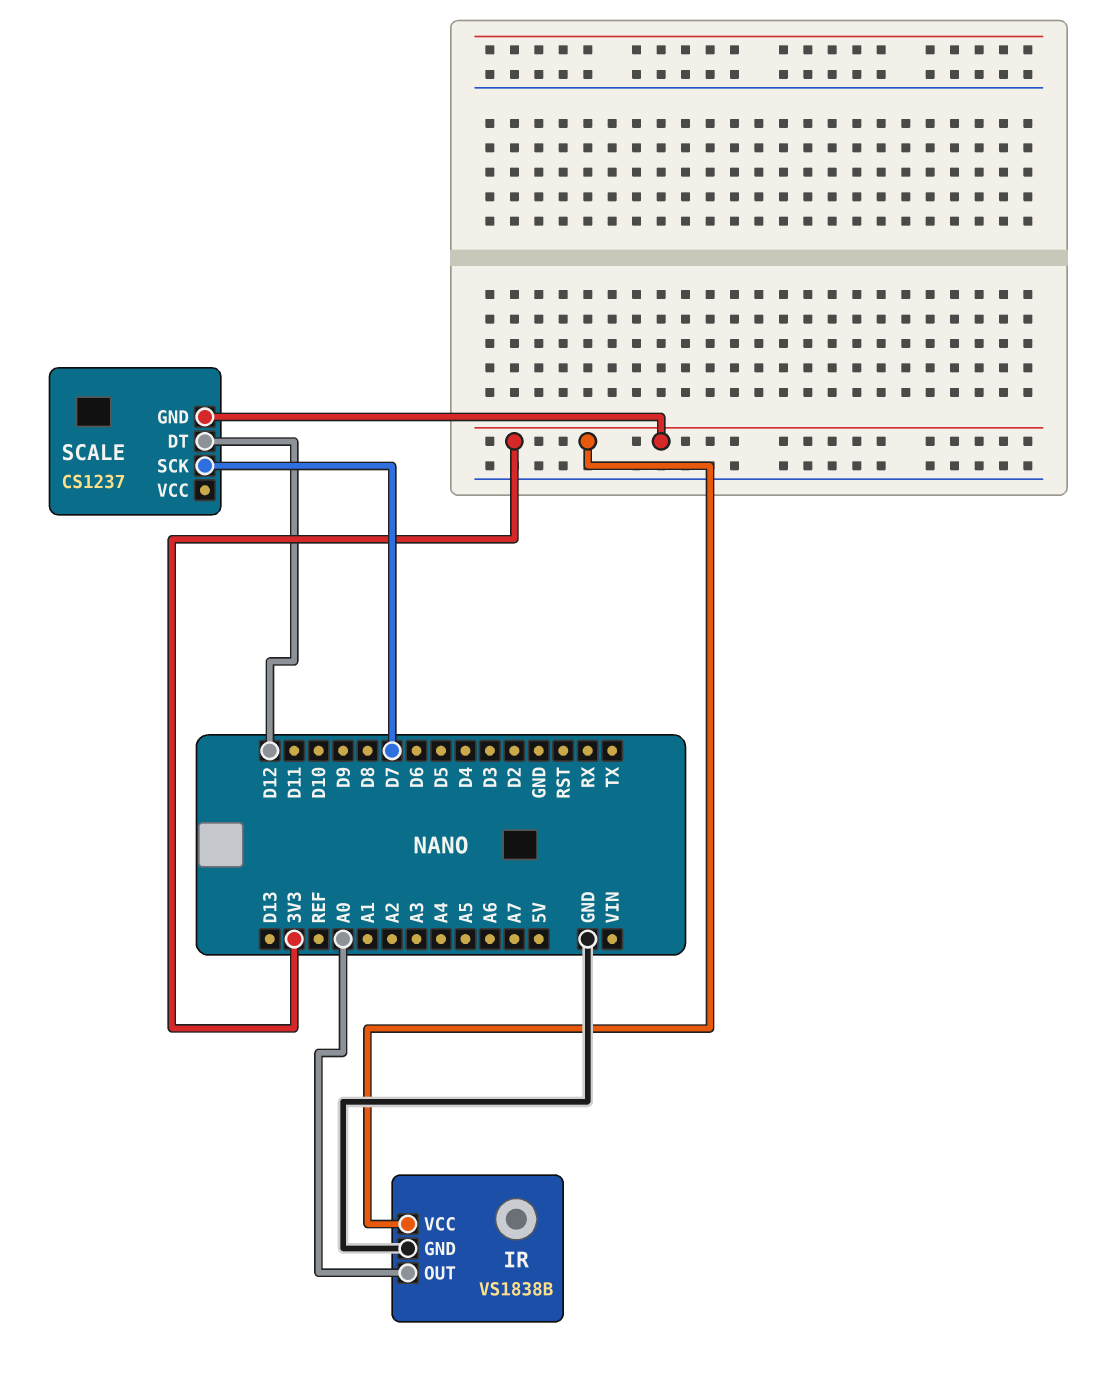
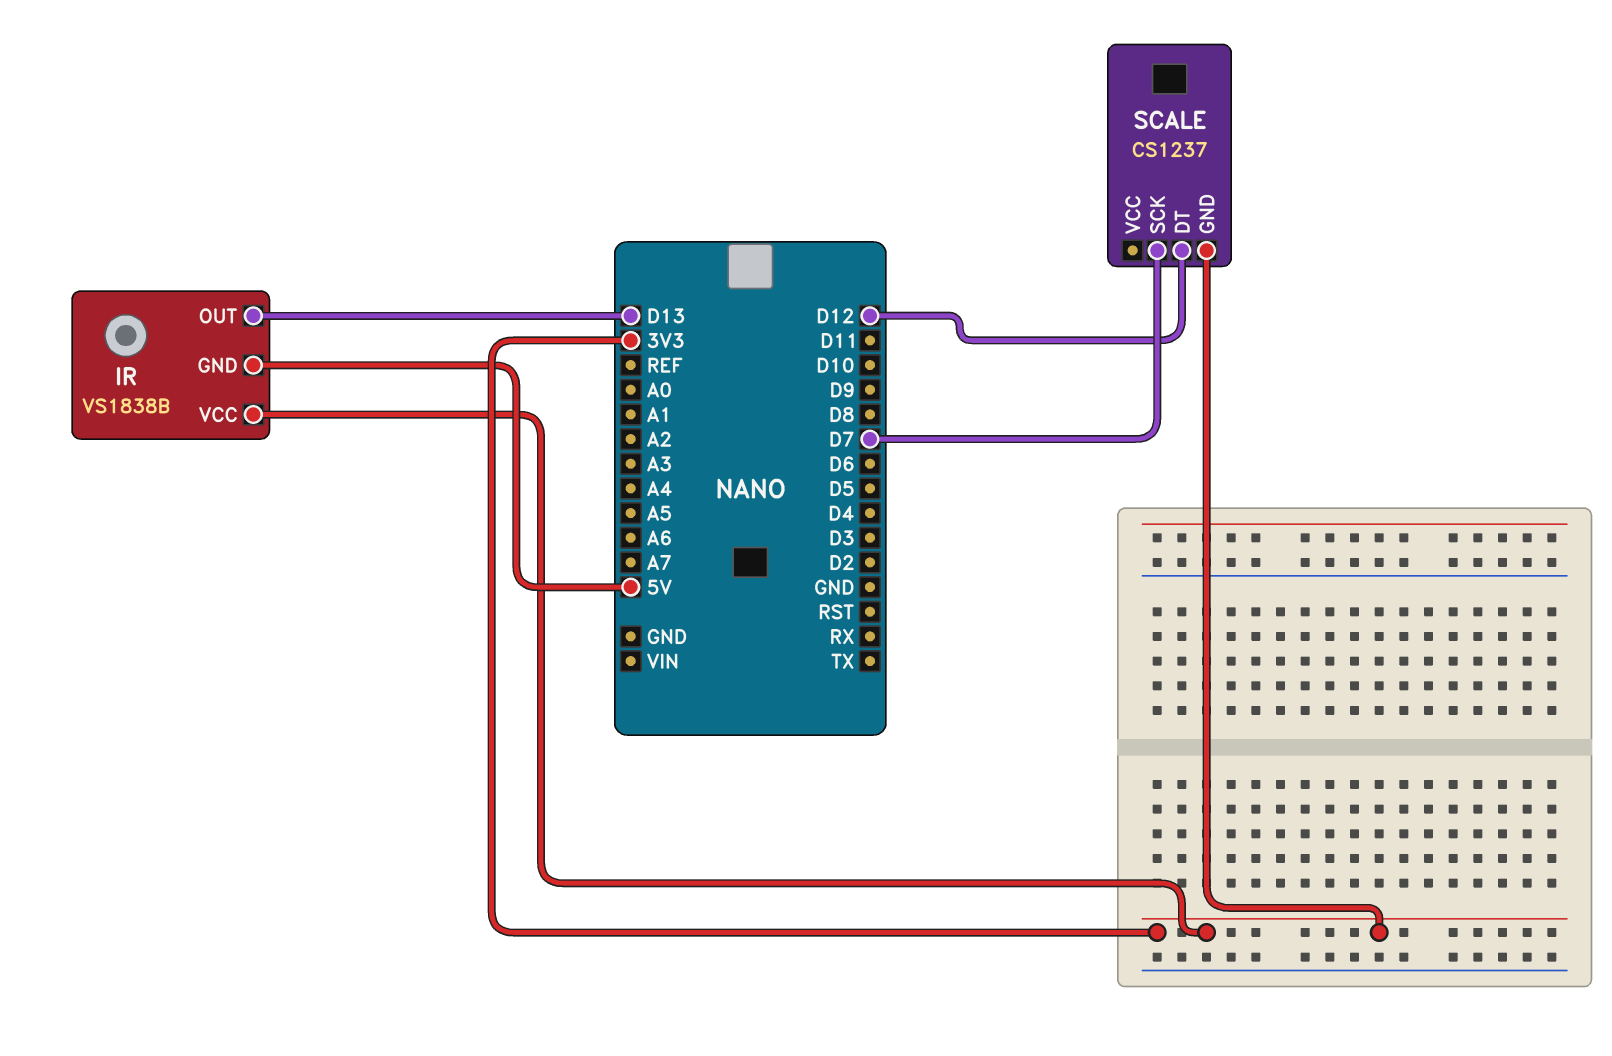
IR pin GND: GND -> 5V
IR pin OUT: A0 -> D13

